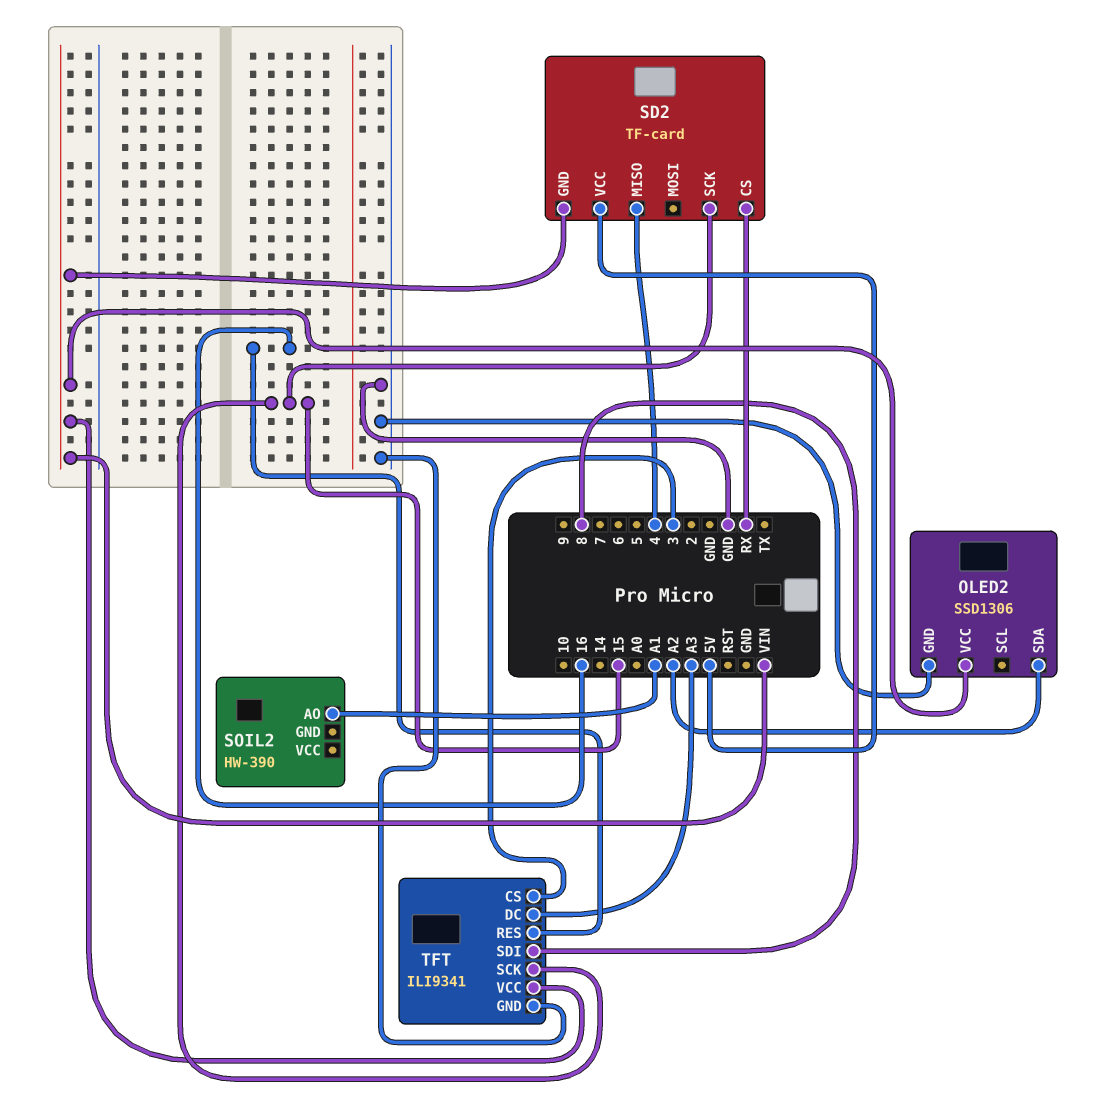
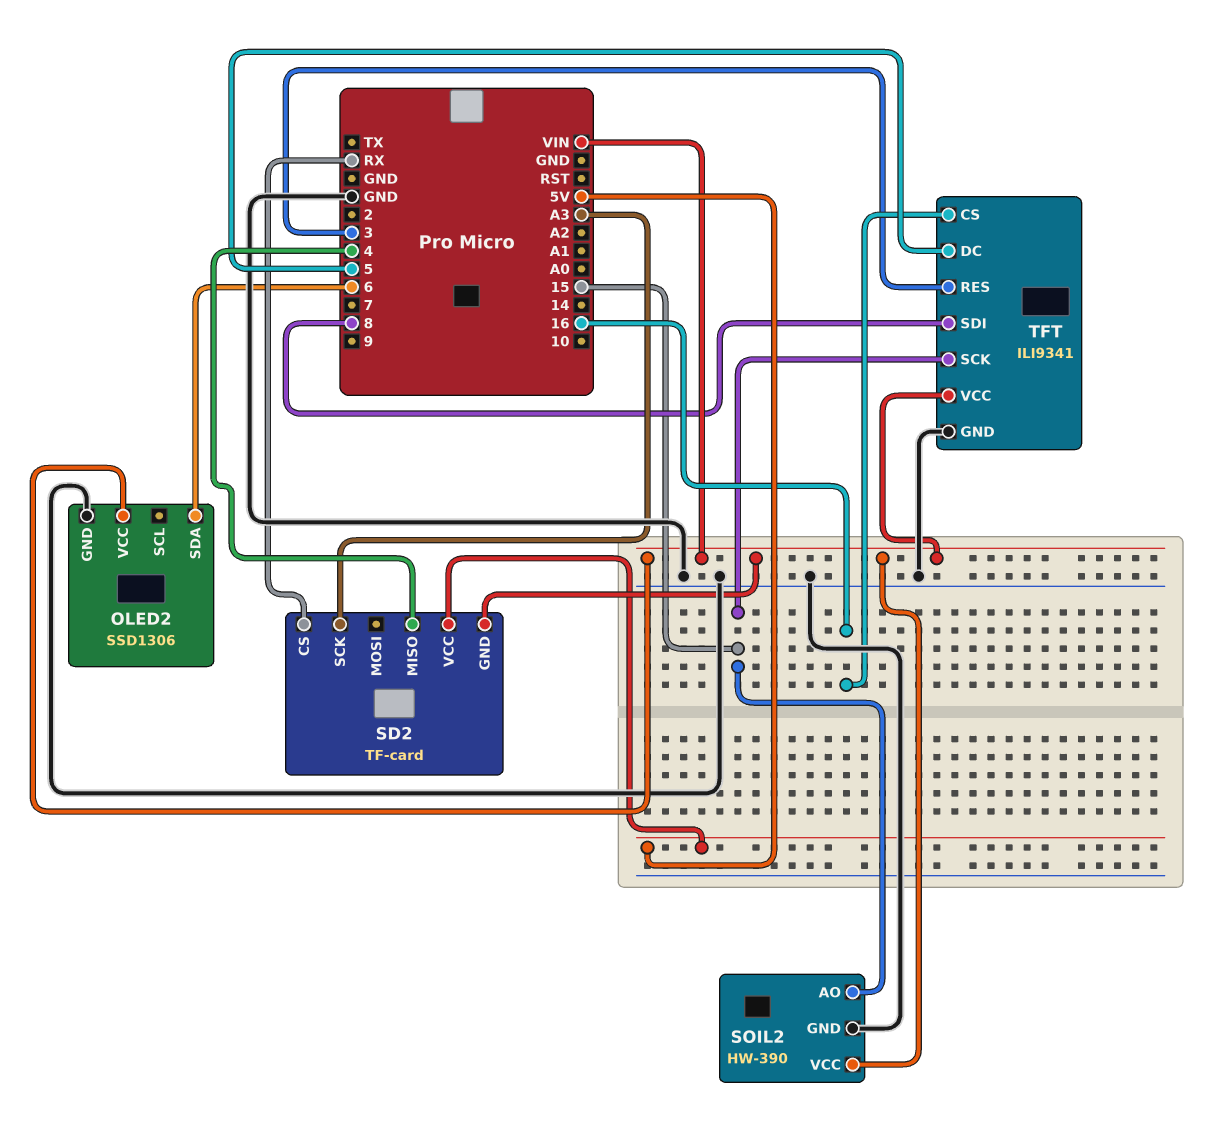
OLED2 pin SDA: A2 -> 6
SD2 pin SCK: 15 -> A3
SOIL2 pin AO: A1 -> 15
SOIL2 pin GND: none -> GND
SOIL2 pin VCC: none -> VIN
TFT pin CS: 3 -> 16
TFT pin DC: A3 -> 5
TFT pin RES: 16 -> 3

